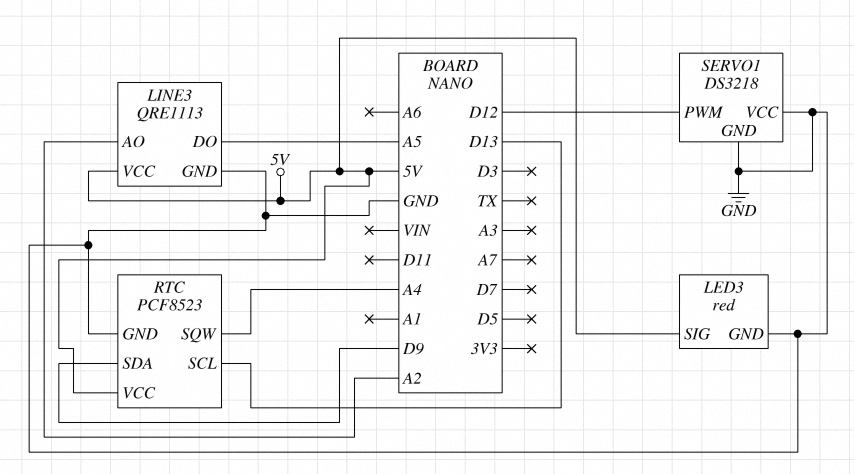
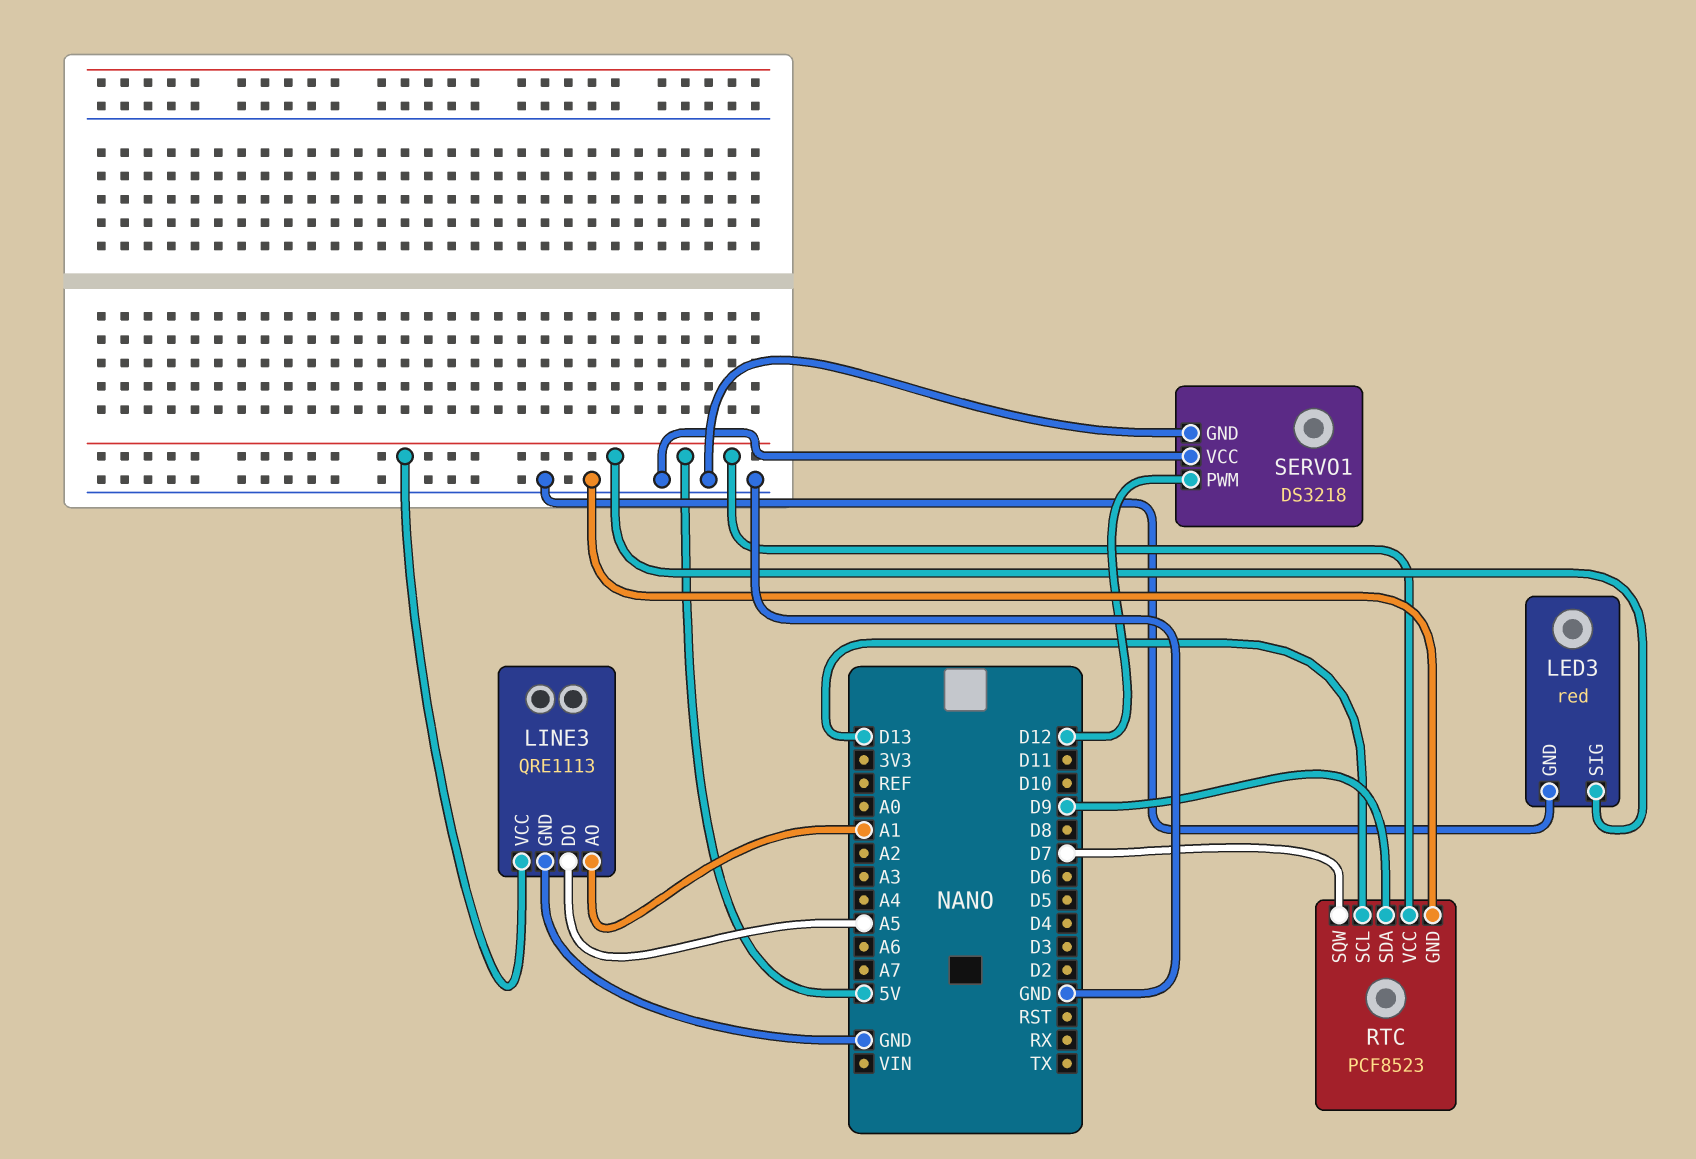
LINE3 pin AO: A2 -> A1
RTC pin SQW: A4 -> D7

